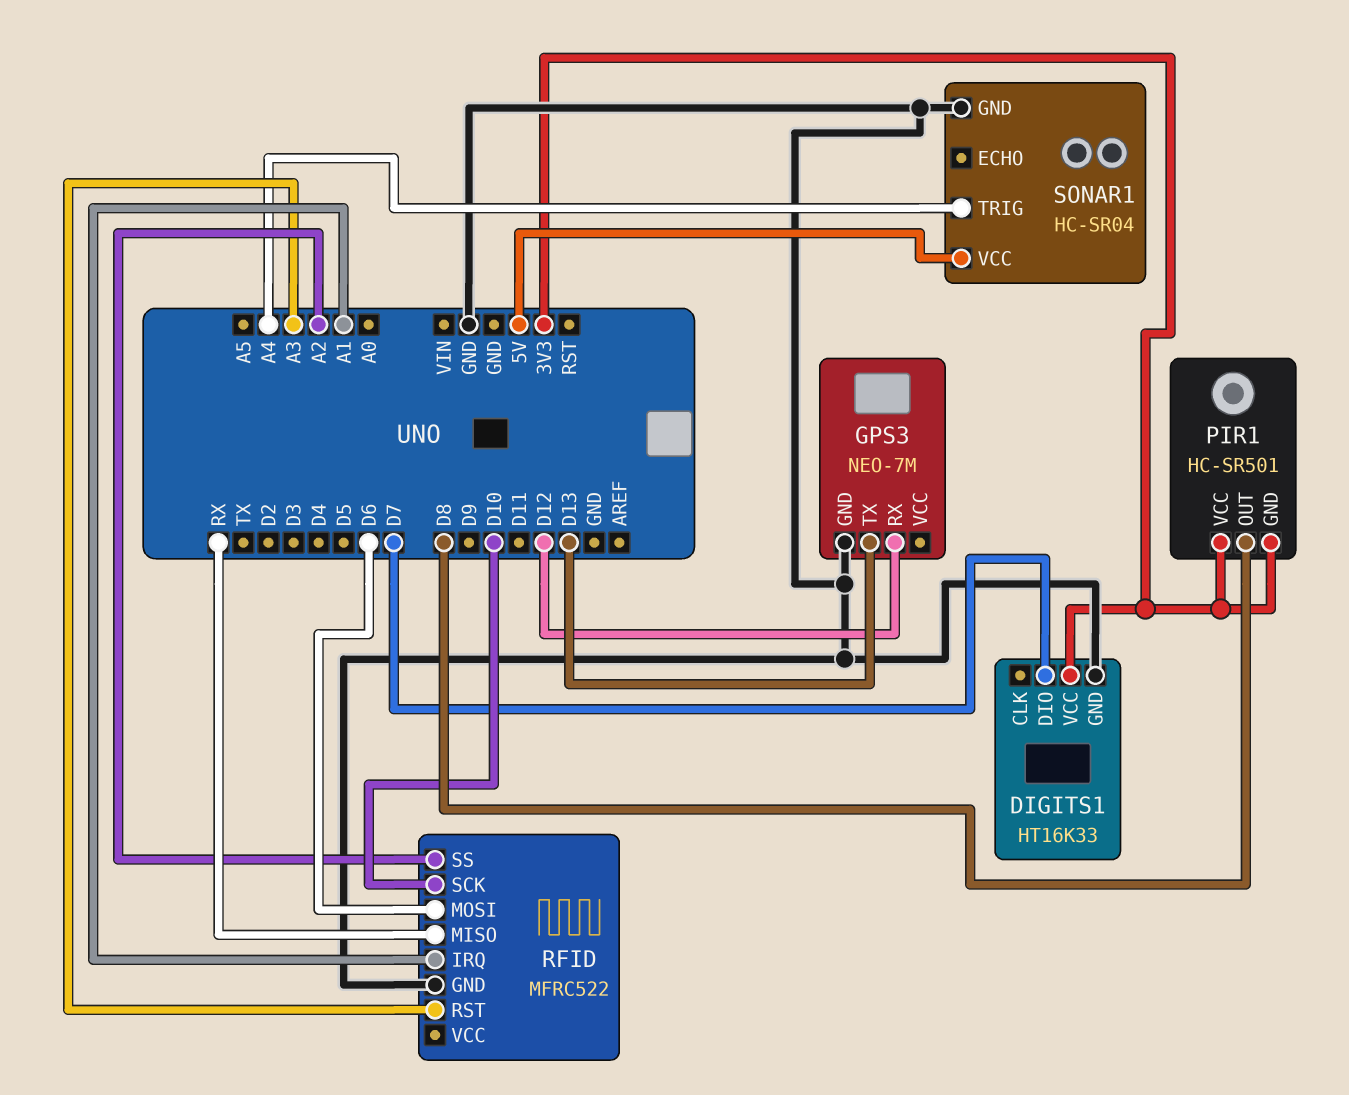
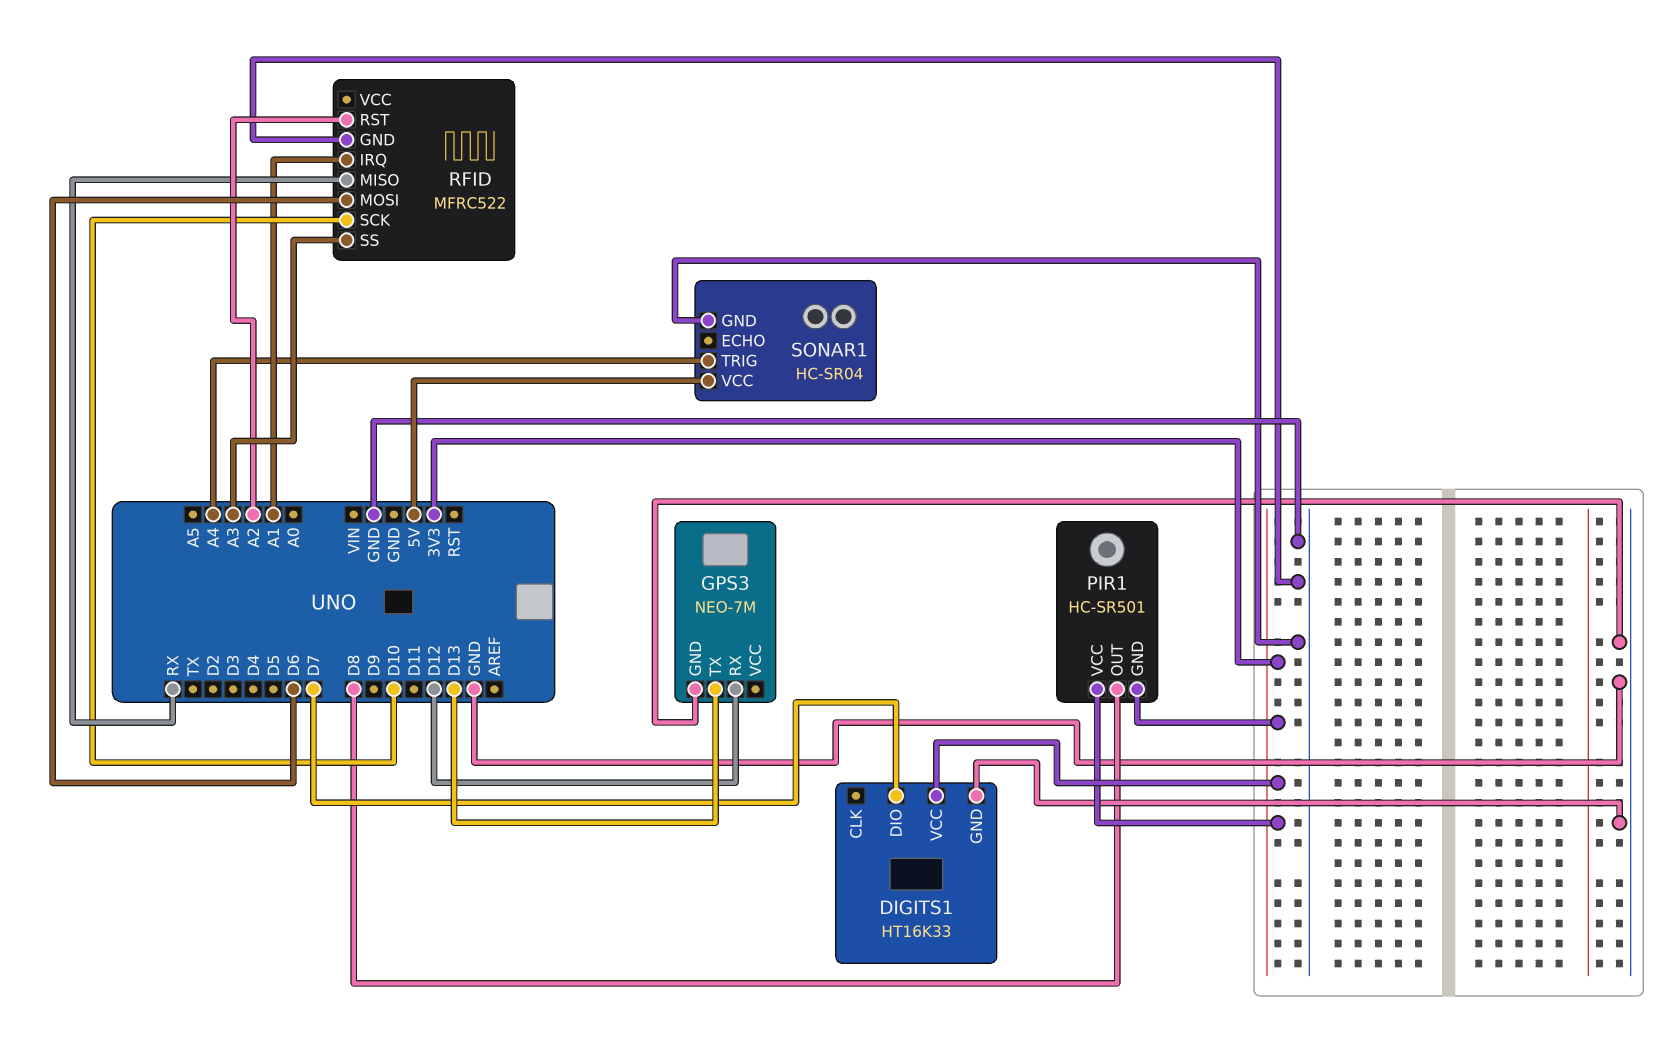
RFID pin RST: A3 -> A2
RFID pin SS: A2 -> A3

